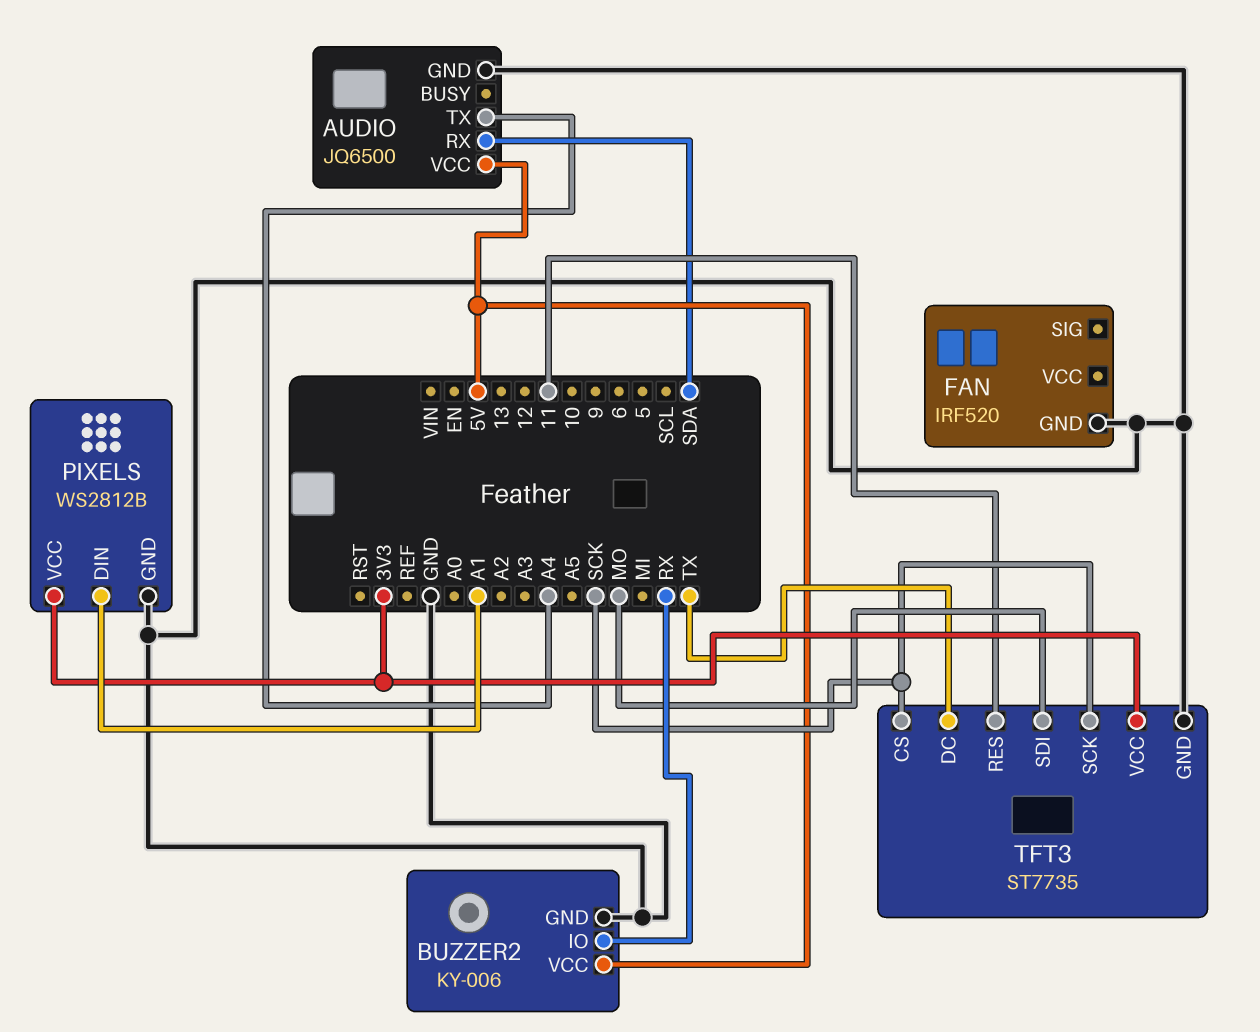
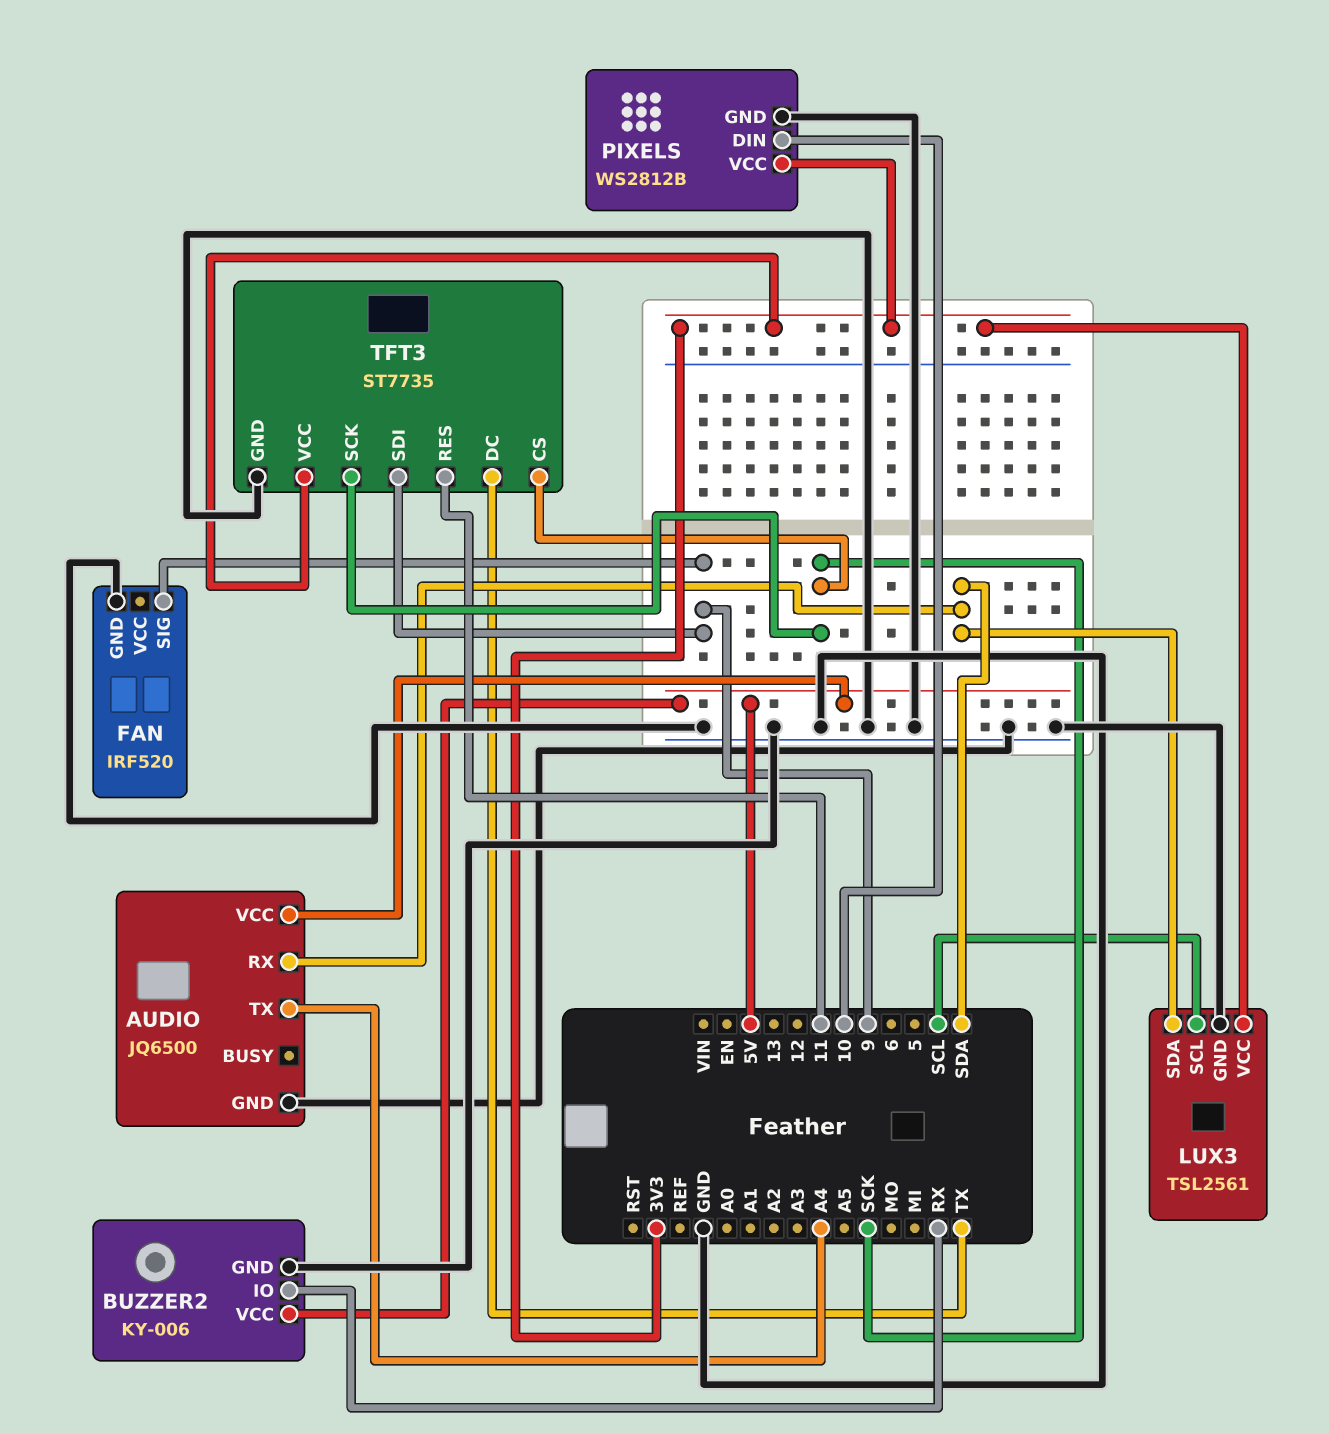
FAN pin SIG: none -> 9
LUX3: none -> TSL2561
LUX3 pin GND: none -> GND
LUX3 pin SCL: none -> SCL
LUX3 pin SDA: none -> SDA
LUX3 pin VCC: none -> 3V3
PIXELS pin DIN: A1 -> 10
TFT3 pin SDI: MO -> 9

